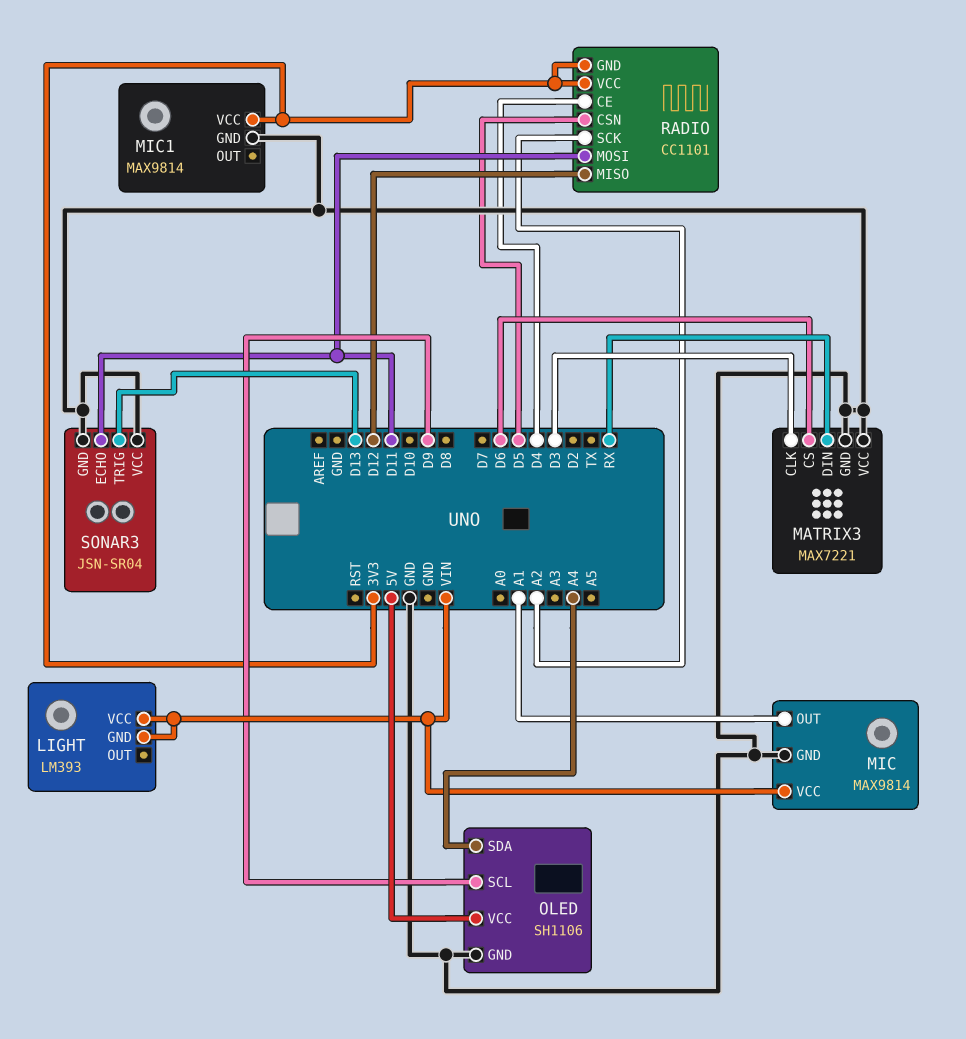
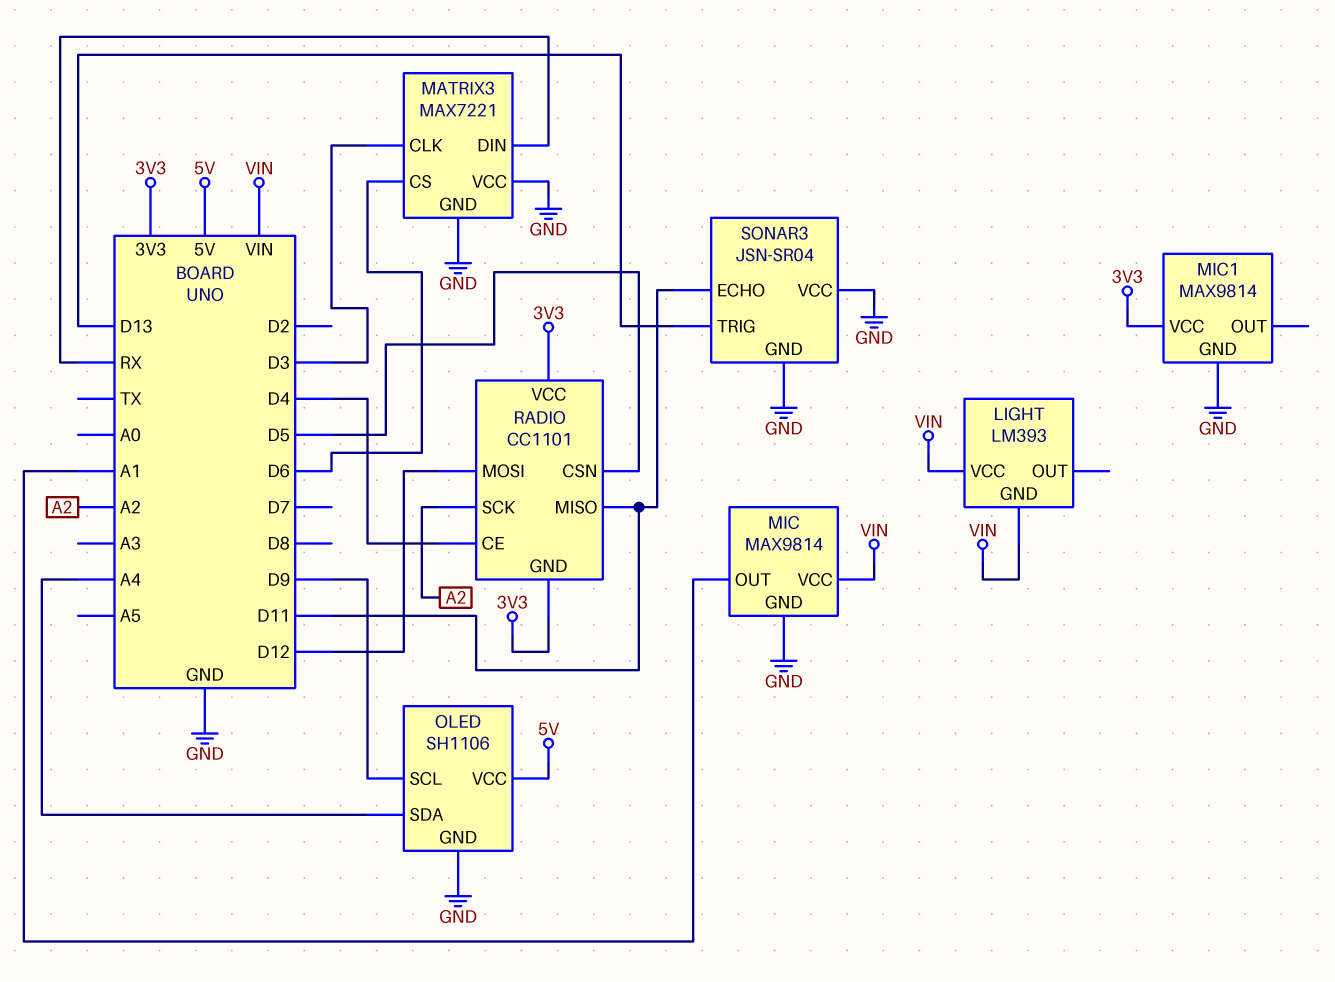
RADIO pin MISO: D12 -> D11
RADIO pin MOSI: D11 -> D12

